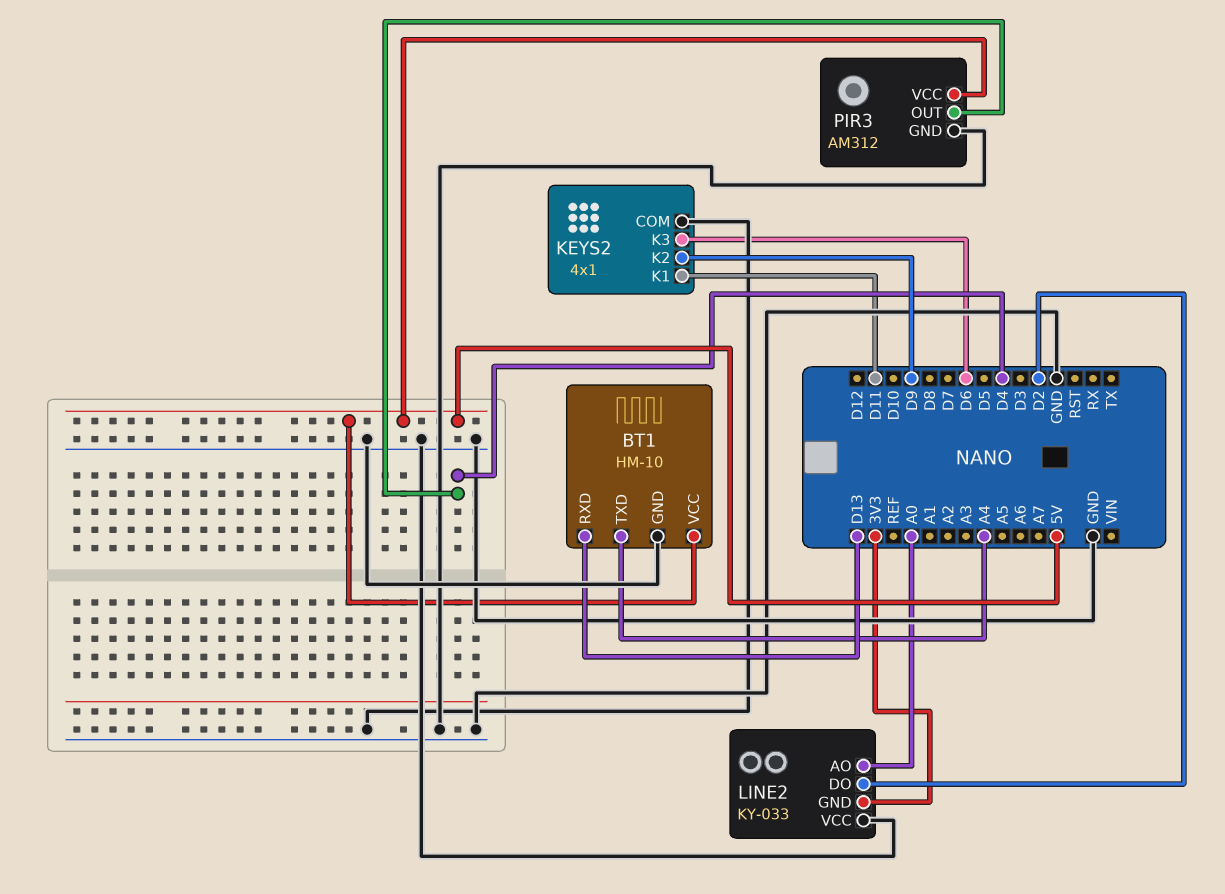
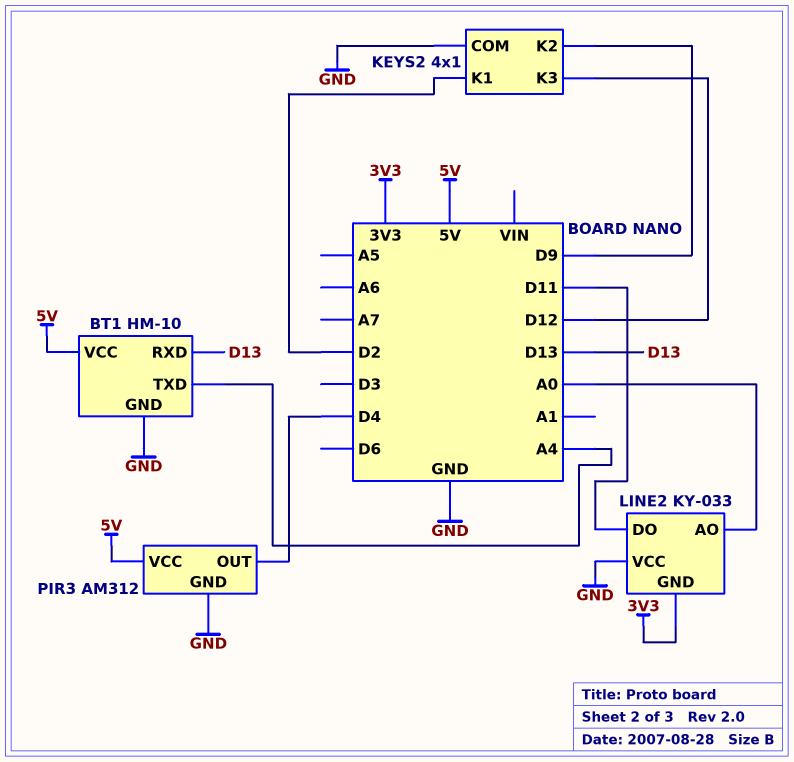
KEYS2 pin K1: D11 -> D2
KEYS2 pin K3: D6 -> D12
LINE2 pin DO: D2 -> D11

